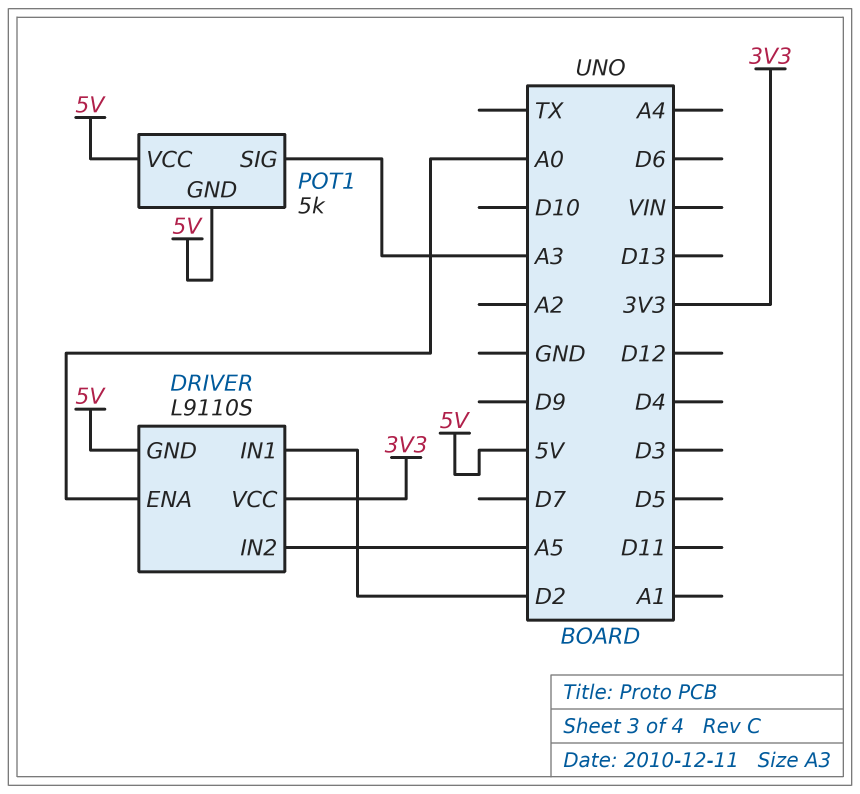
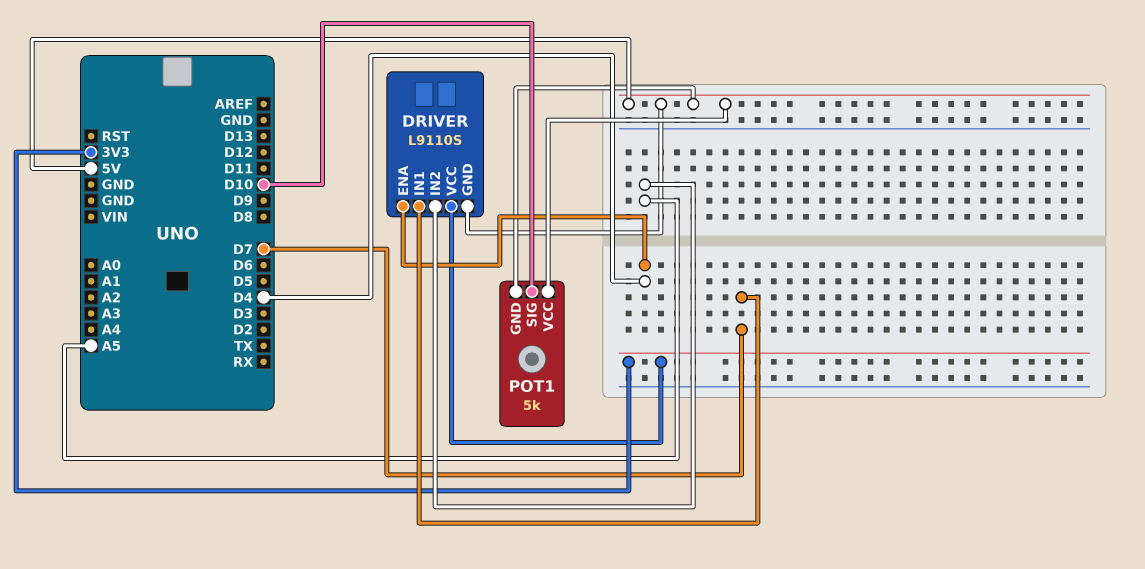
DRIVER pin ENA: A0 -> D4
DRIVER pin IN1: D2 -> D7
POT1 pin SIG: A3 -> D10

